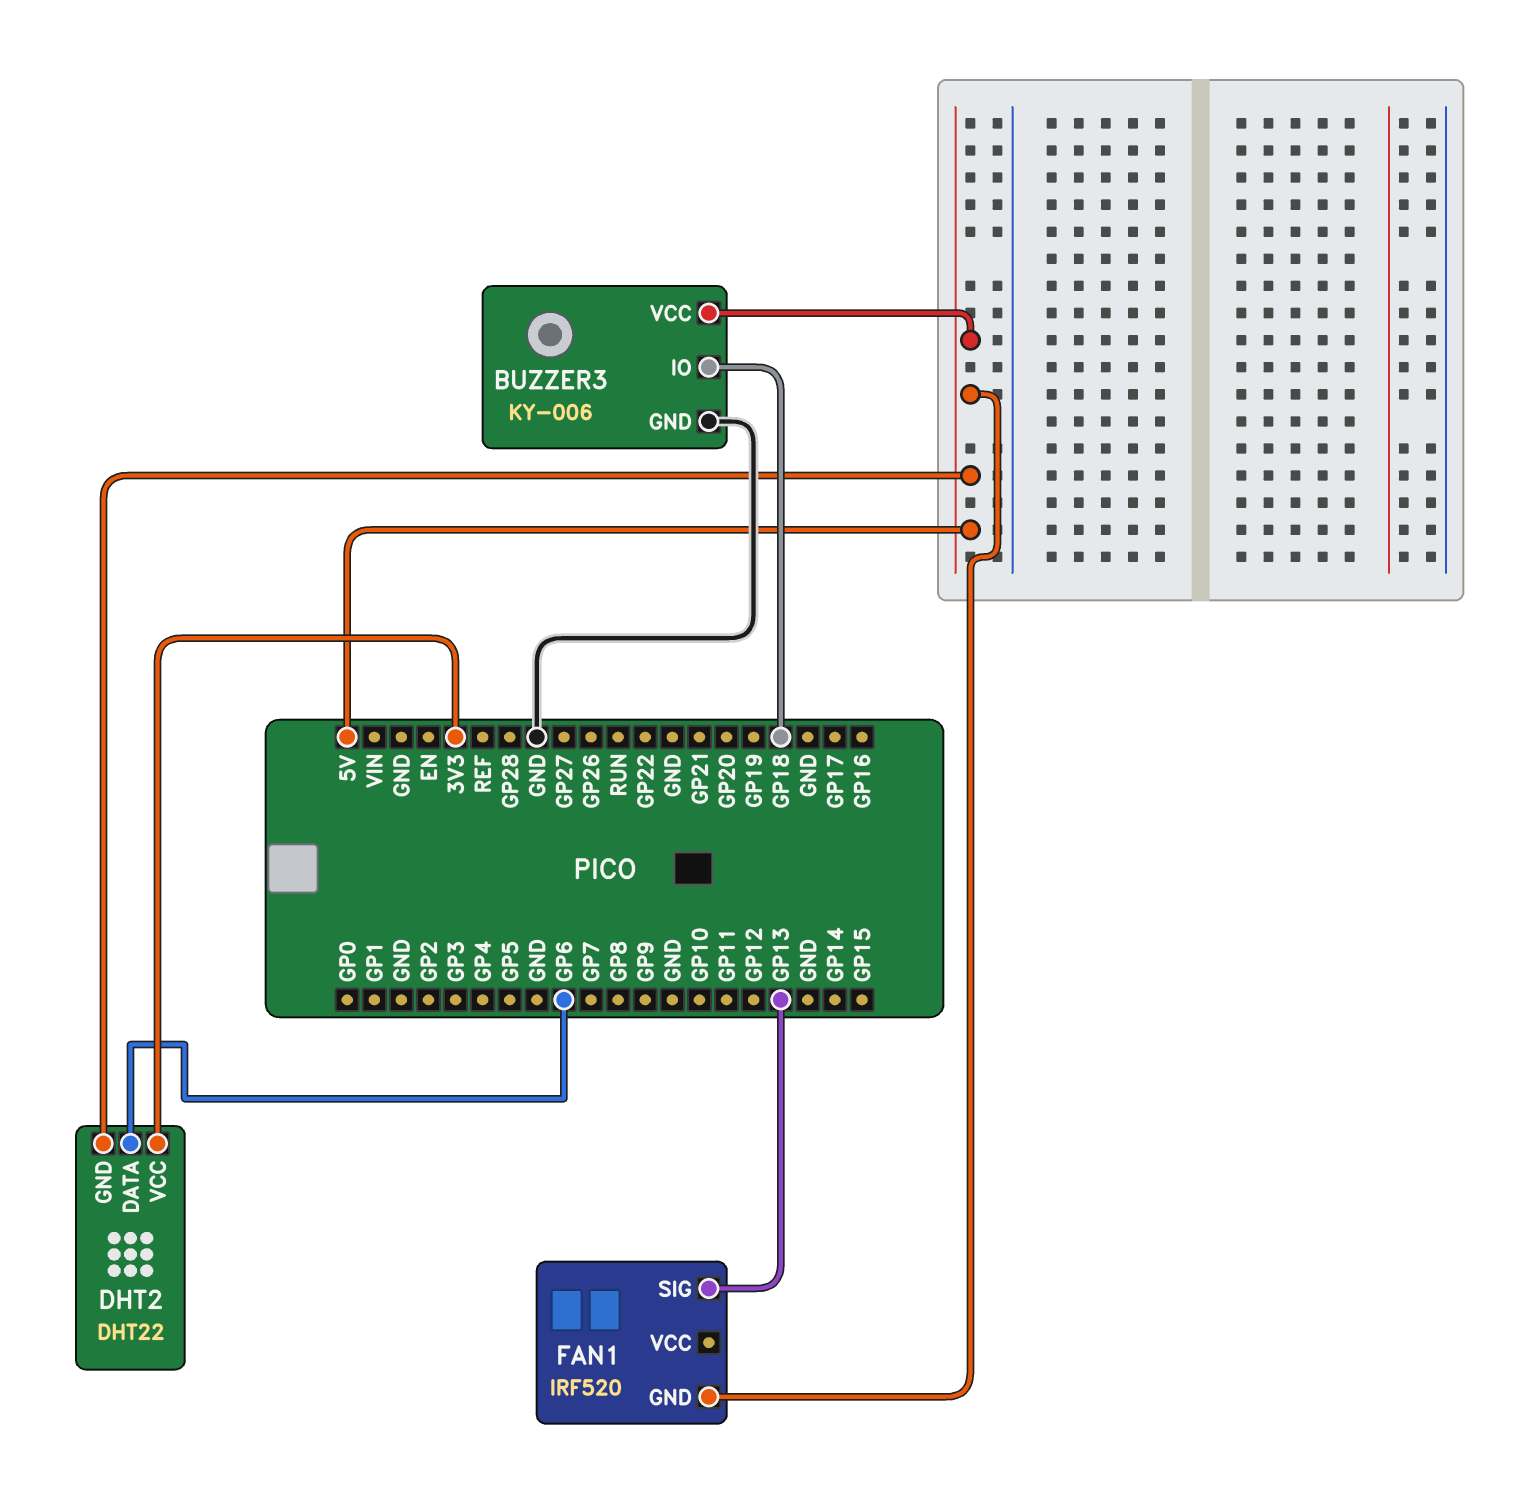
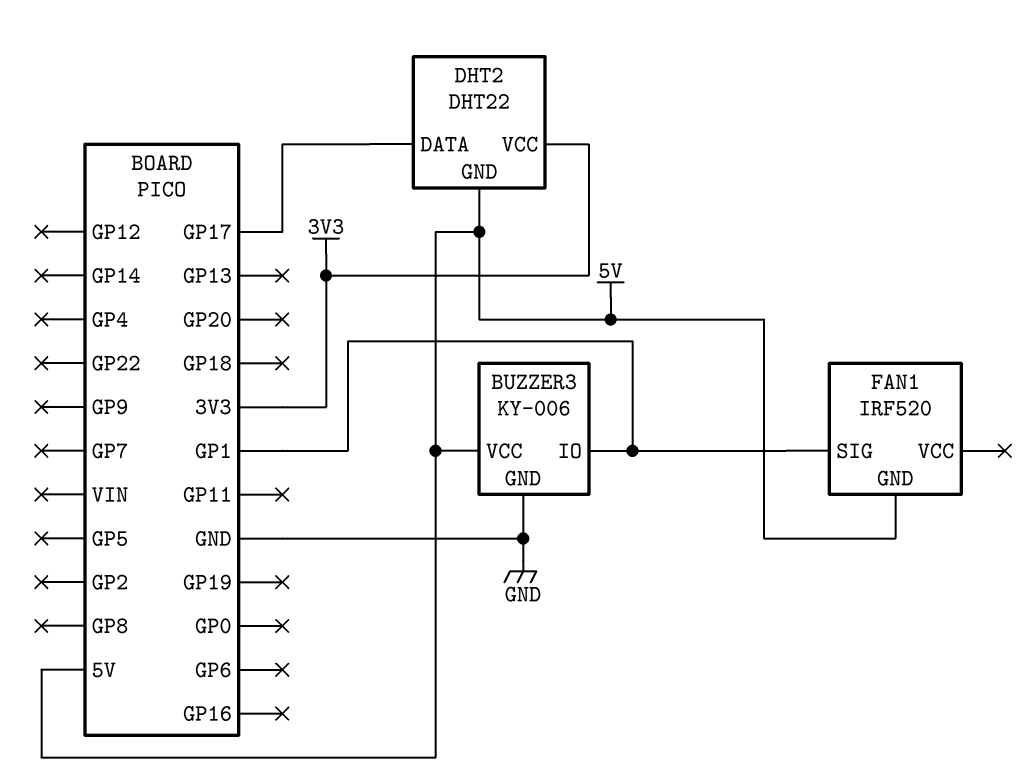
BUZZER3 pin IO: GP18 -> GP1
DHT2 pin DATA: GP6 -> GP17
FAN1 pin SIG: GP13 -> GP1

